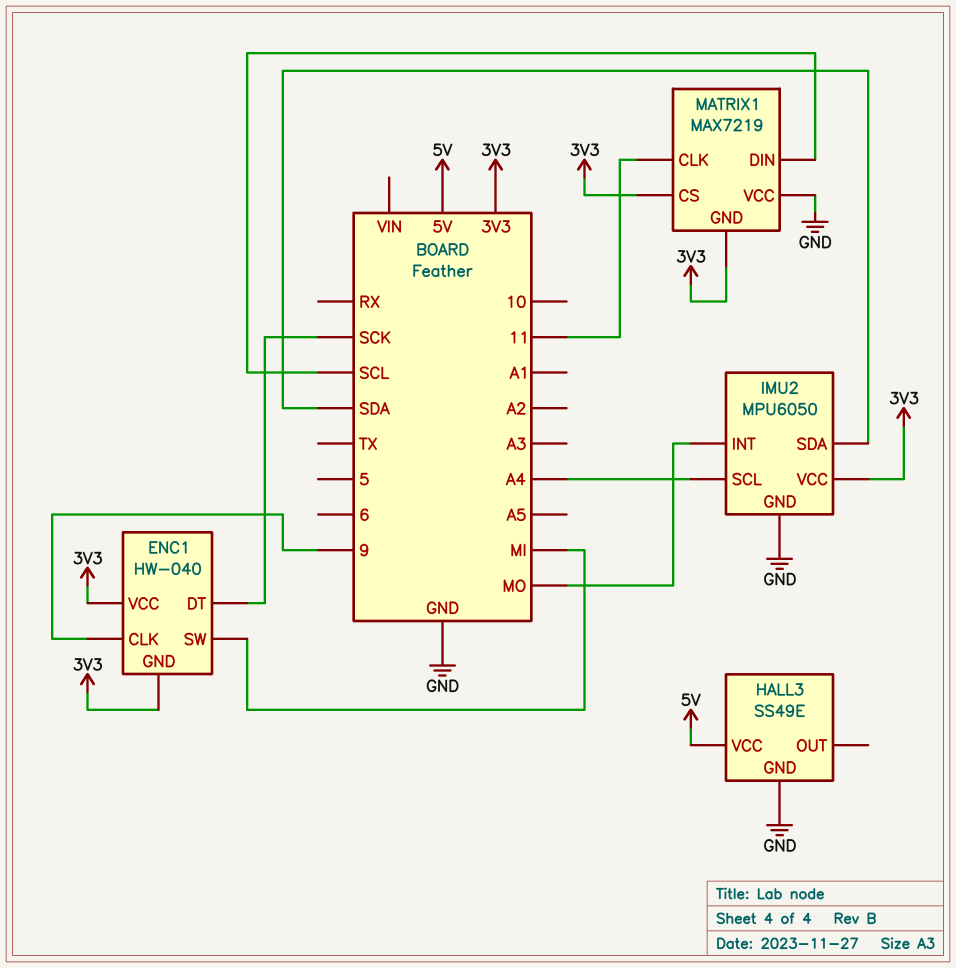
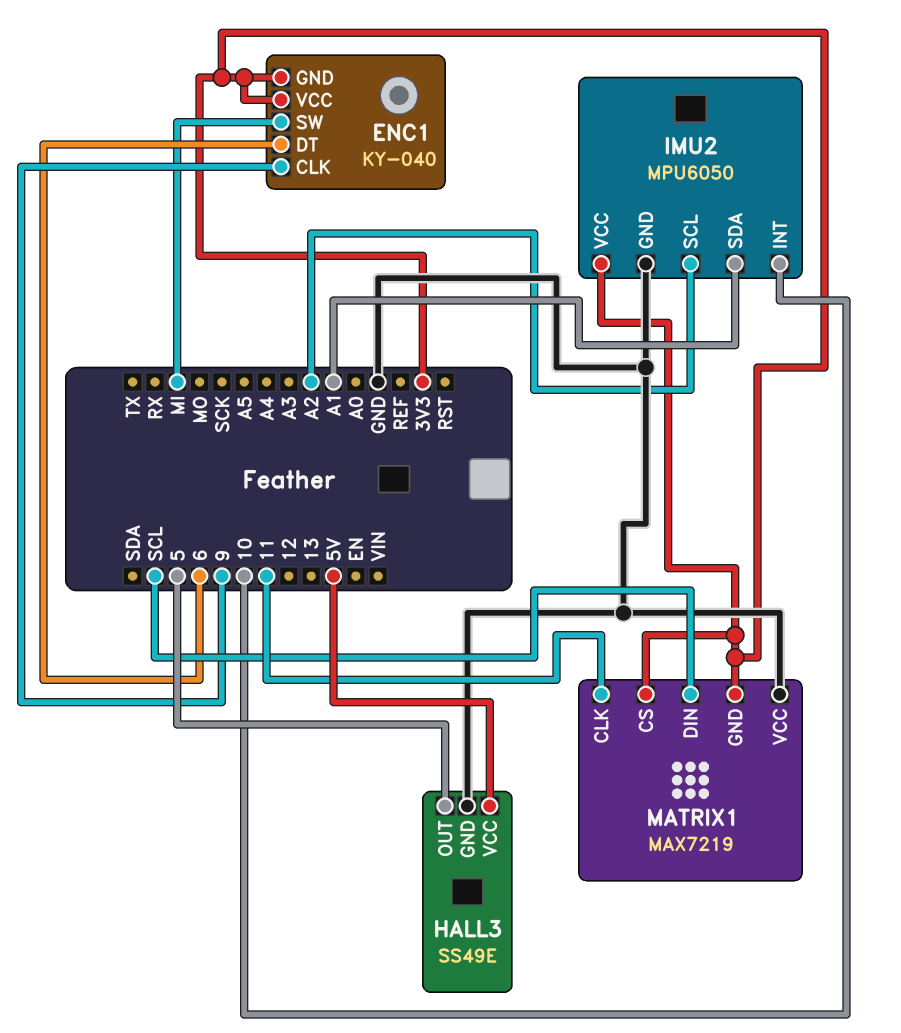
ENC1: HW-040 -> KY-040
ENC1 pin DT: SCK -> 6
HALL3 pin OUT: none -> 5
IMU2 pin INT: MO -> 10
IMU2 pin SCL: A4 -> A2
IMU2 pin SDA: SDA -> A1

